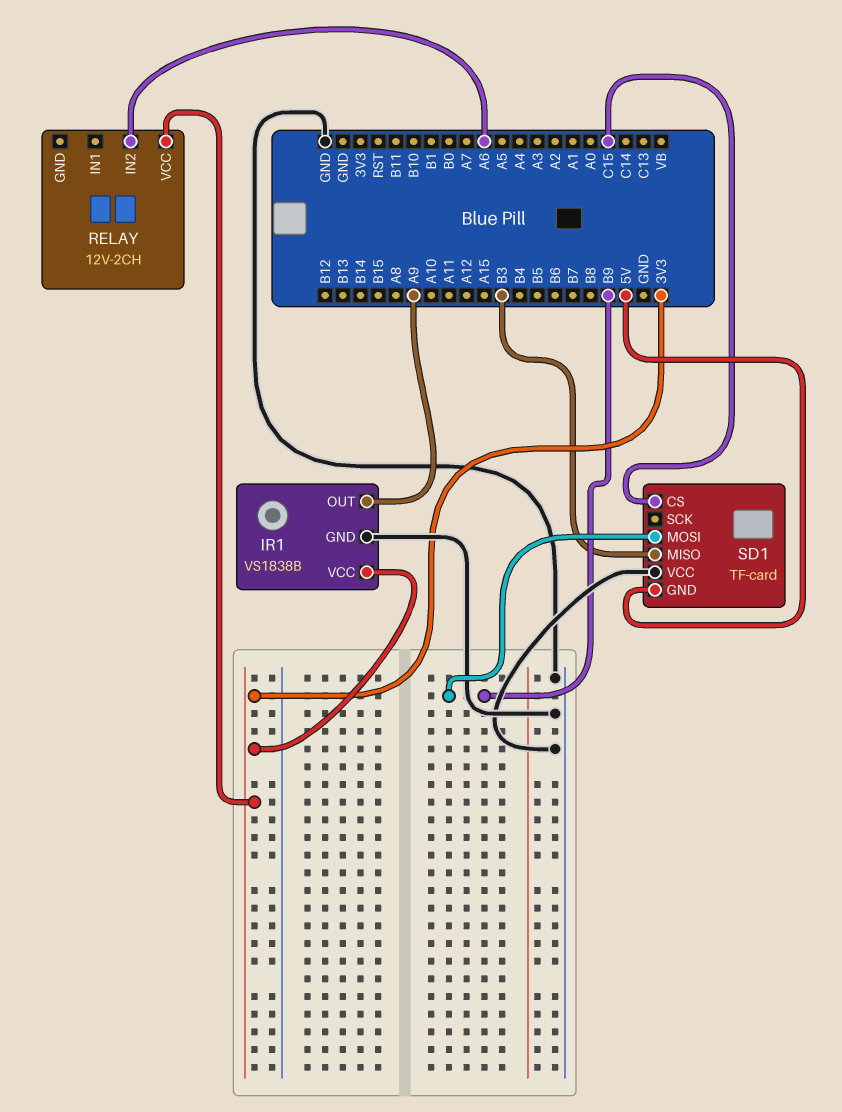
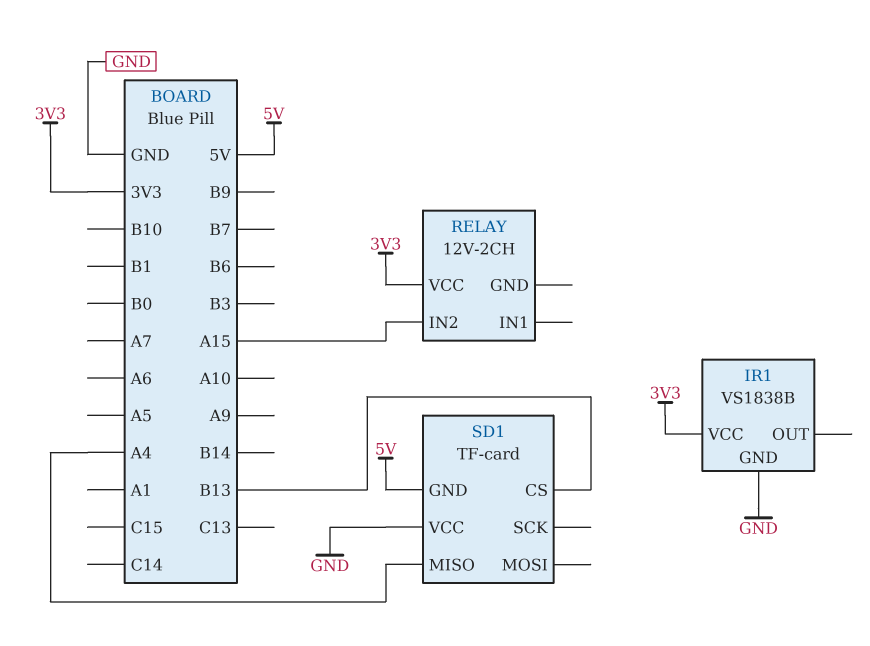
IR1 pin OUT: A9 -> none
RELAY pin IN2: A6 -> A15
SD1 pin CS: C15 -> B13
SD1 pin MISO: B3 -> A4
SD1 pin MOSI: B9 -> none

